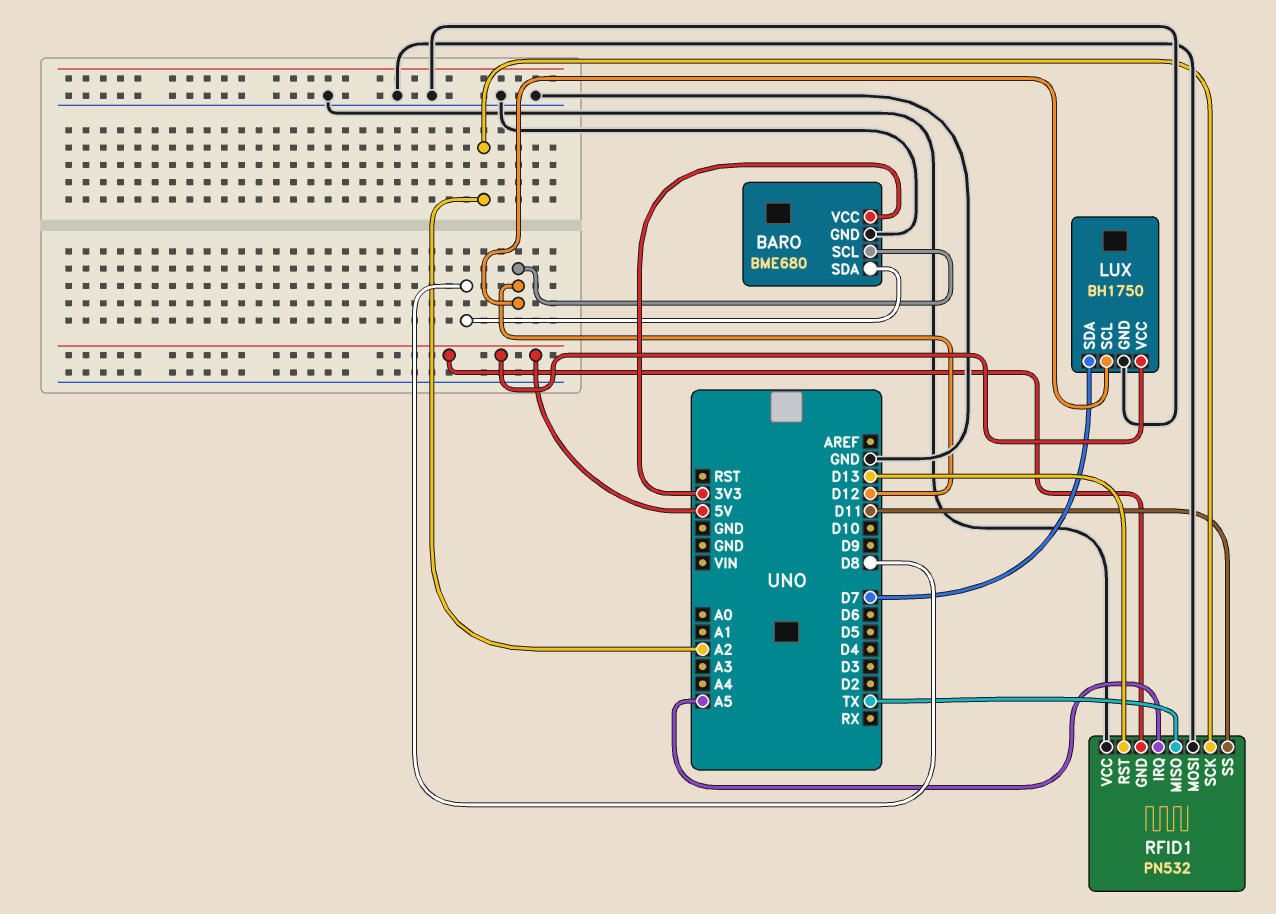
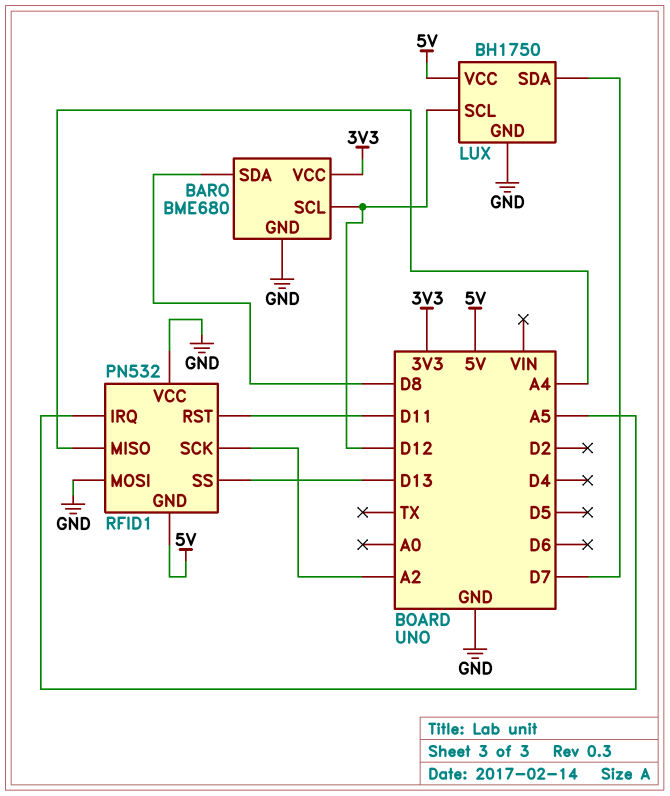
RFID1 pin MISO: TX -> A4
RFID1 pin RST: D13 -> D11
RFID1 pin SS: D11 -> D13

